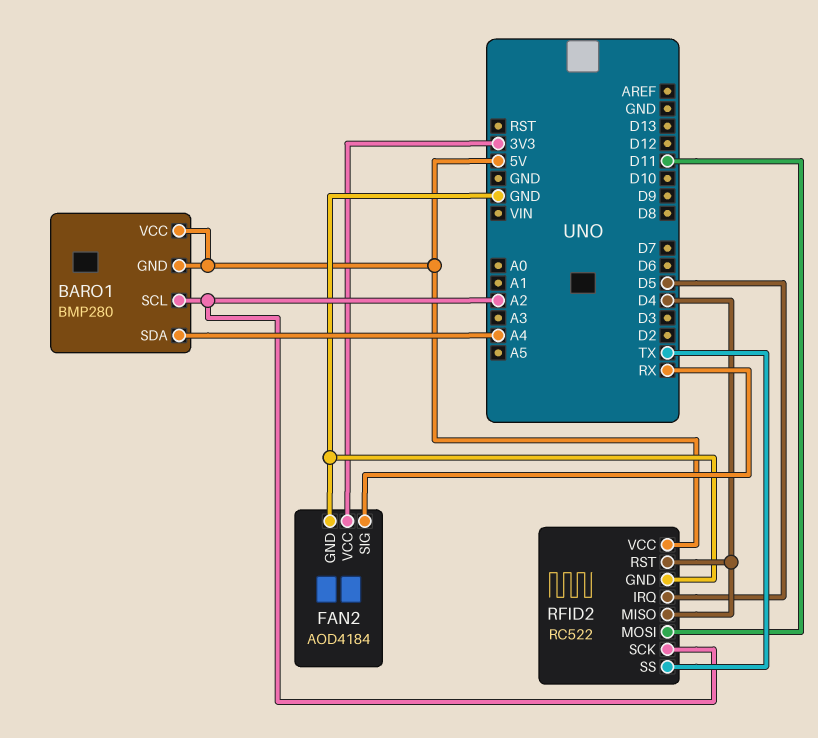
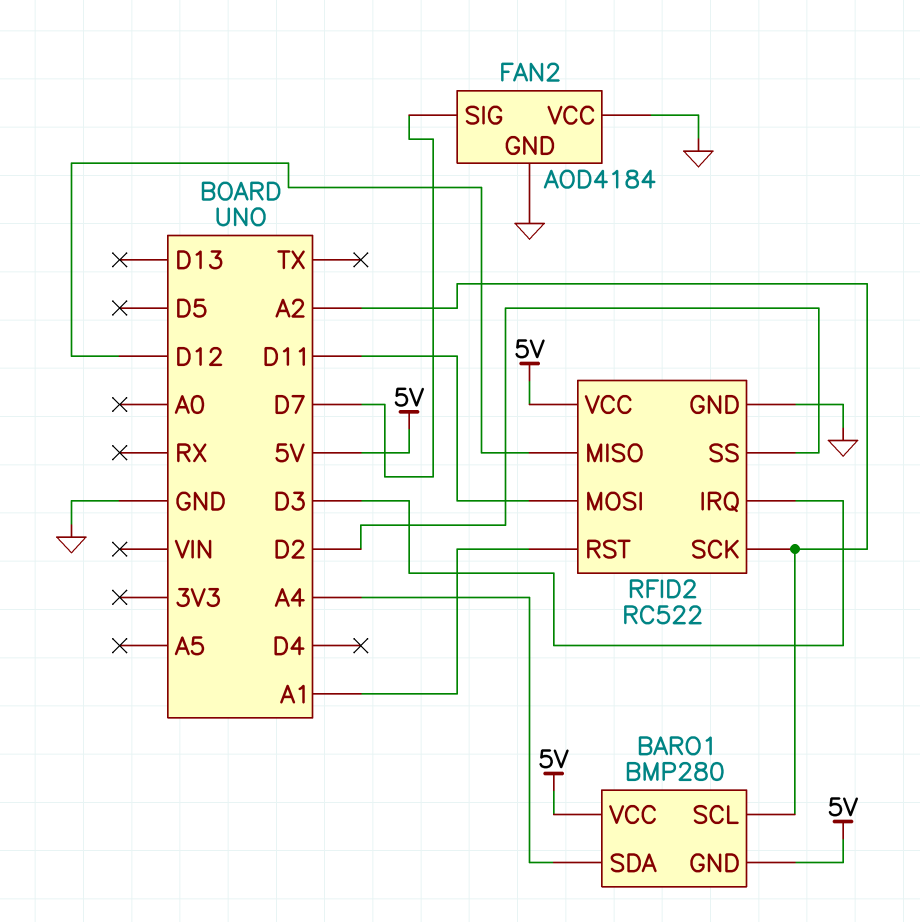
FAN2 pin SIG: RX -> D7
FAN2 pin VCC: 3V3 -> GND
RFID2 pin IRQ: D5 -> D3
RFID2 pin MISO: D4 -> D12
RFID2 pin RST: D4 -> A1
RFID2 pin SS: TX -> D2

